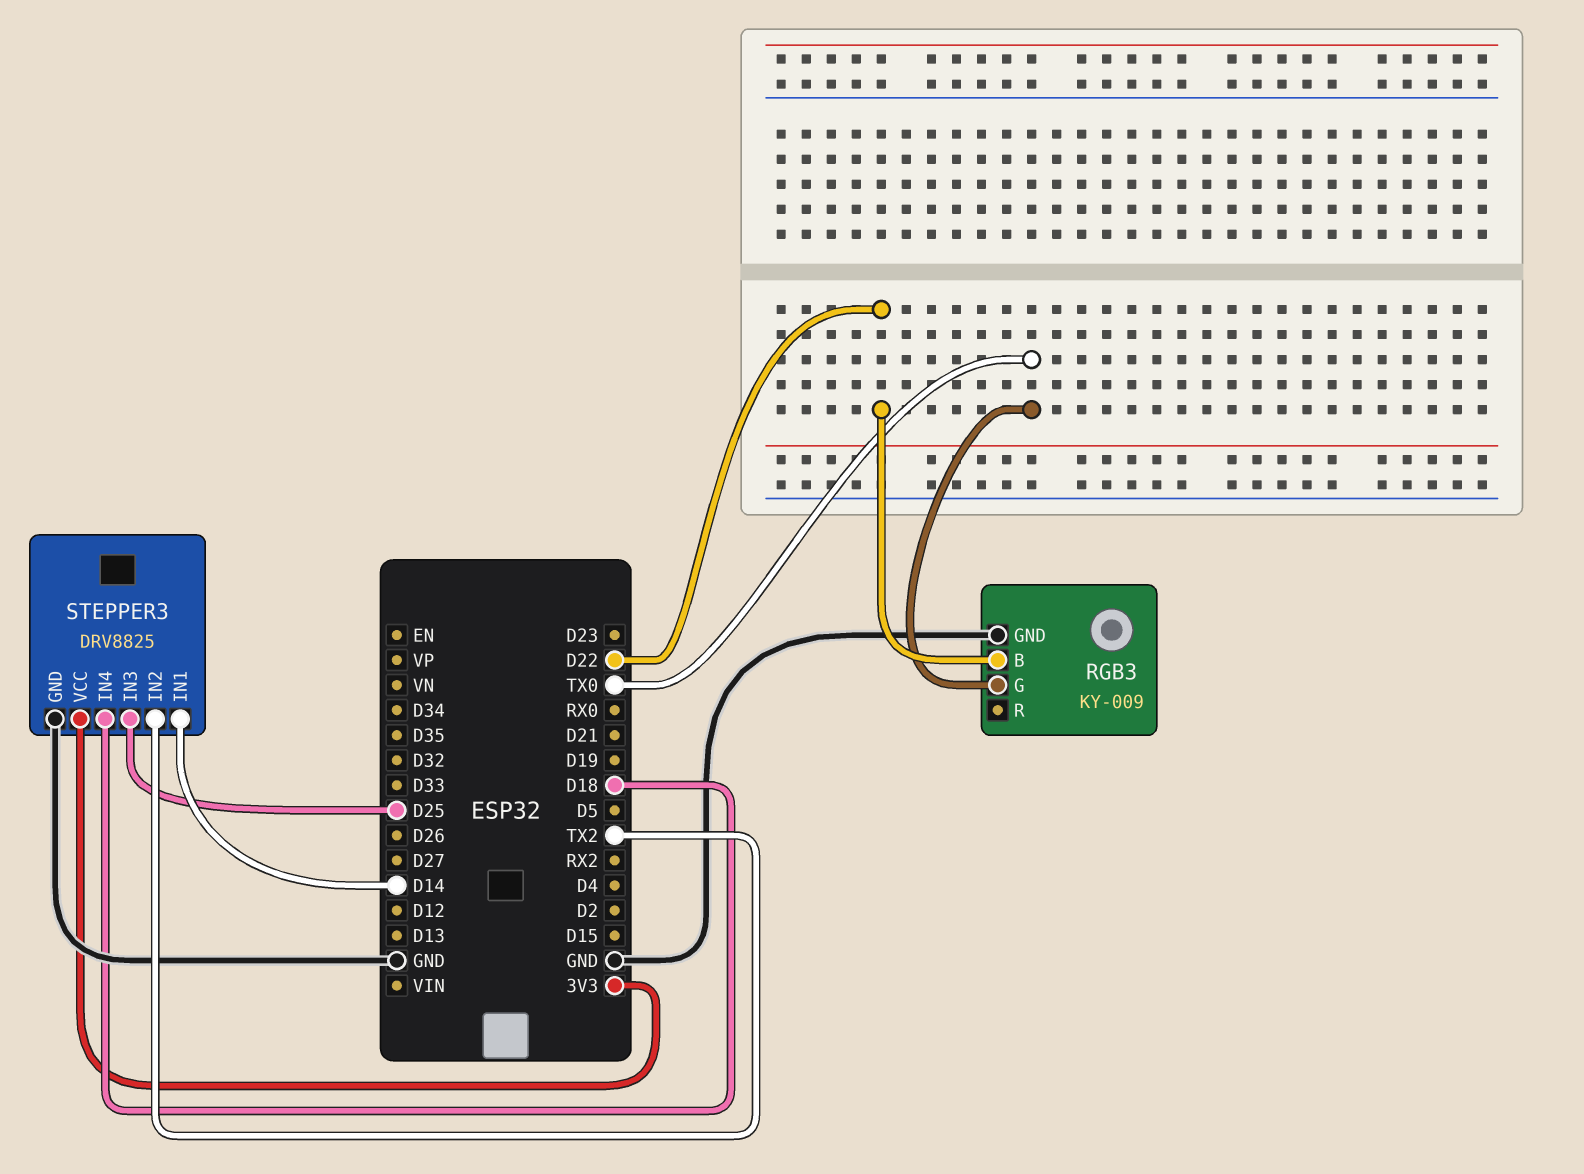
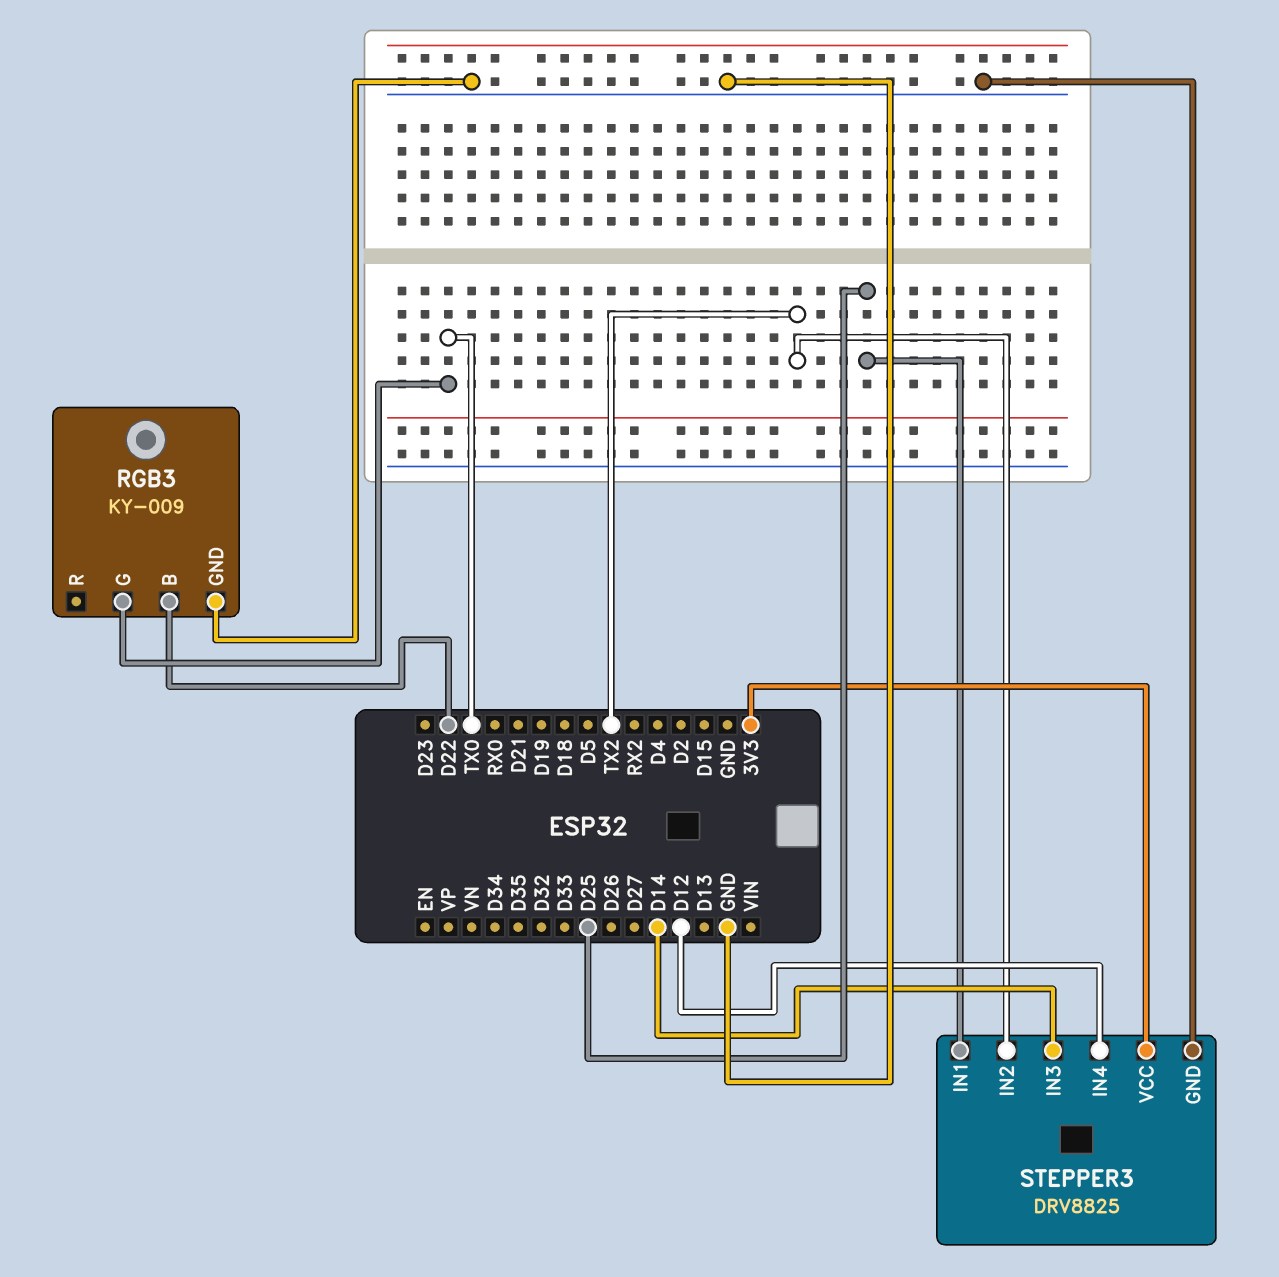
STEPPER3 pin IN1: D14 -> D25
STEPPER3 pin IN3: D25 -> D14
STEPPER3 pin IN4: D18 -> D12

